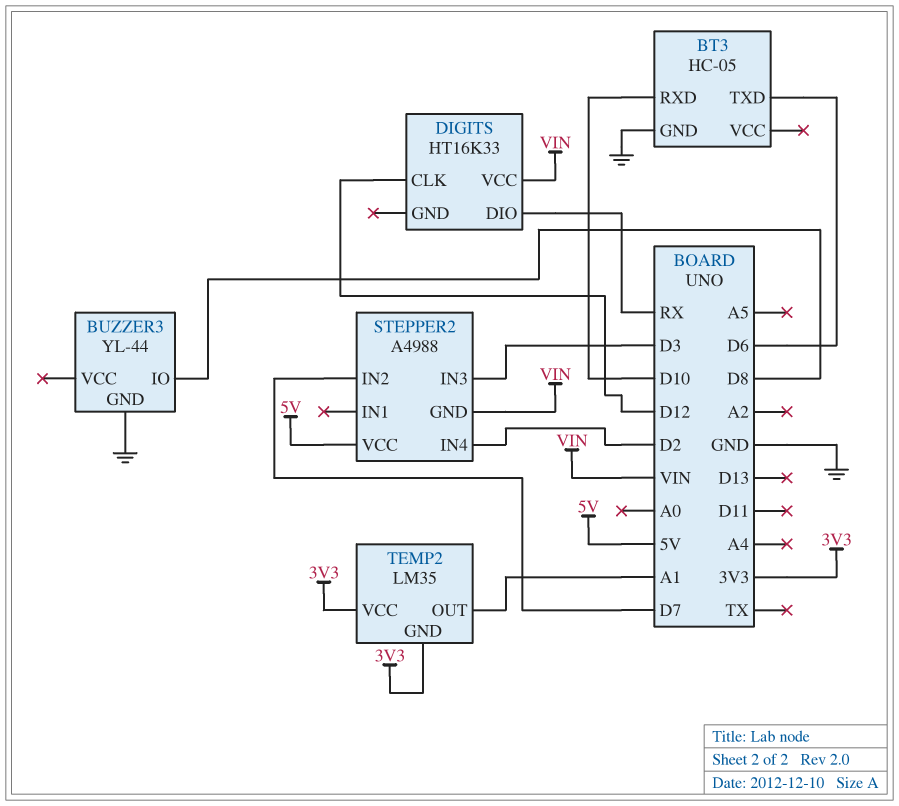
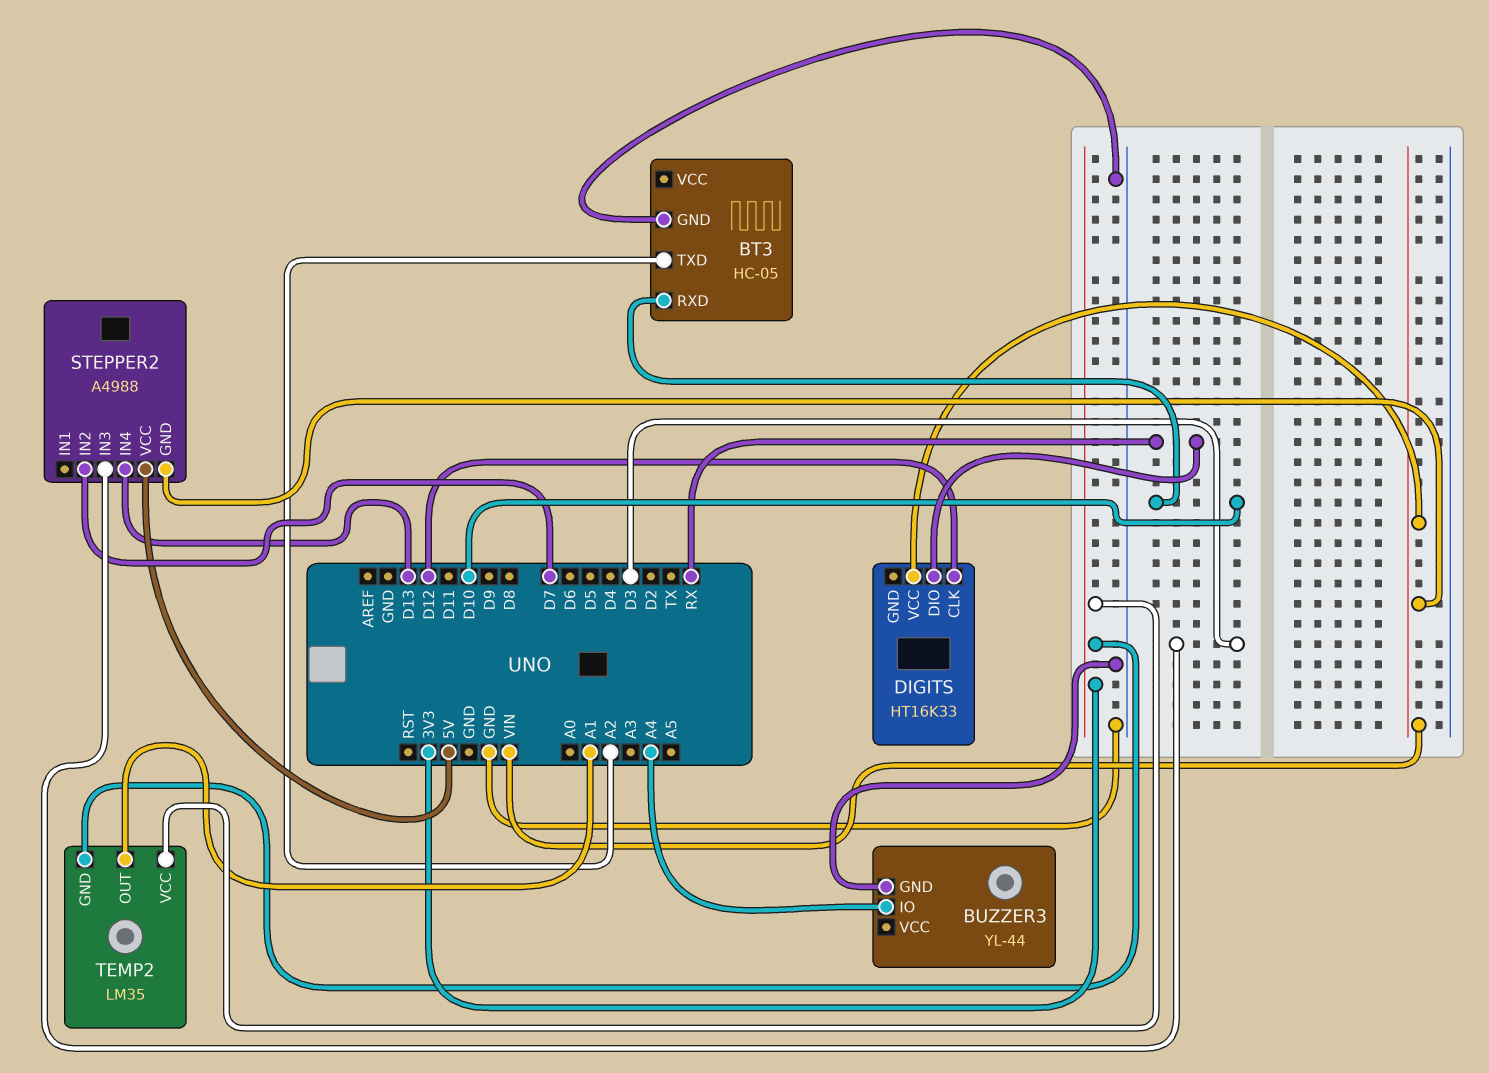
BT3 pin TXD: D6 -> A2
BUZZER3 pin IO: D8 -> A4
STEPPER2 pin IN4: D2 -> D13

